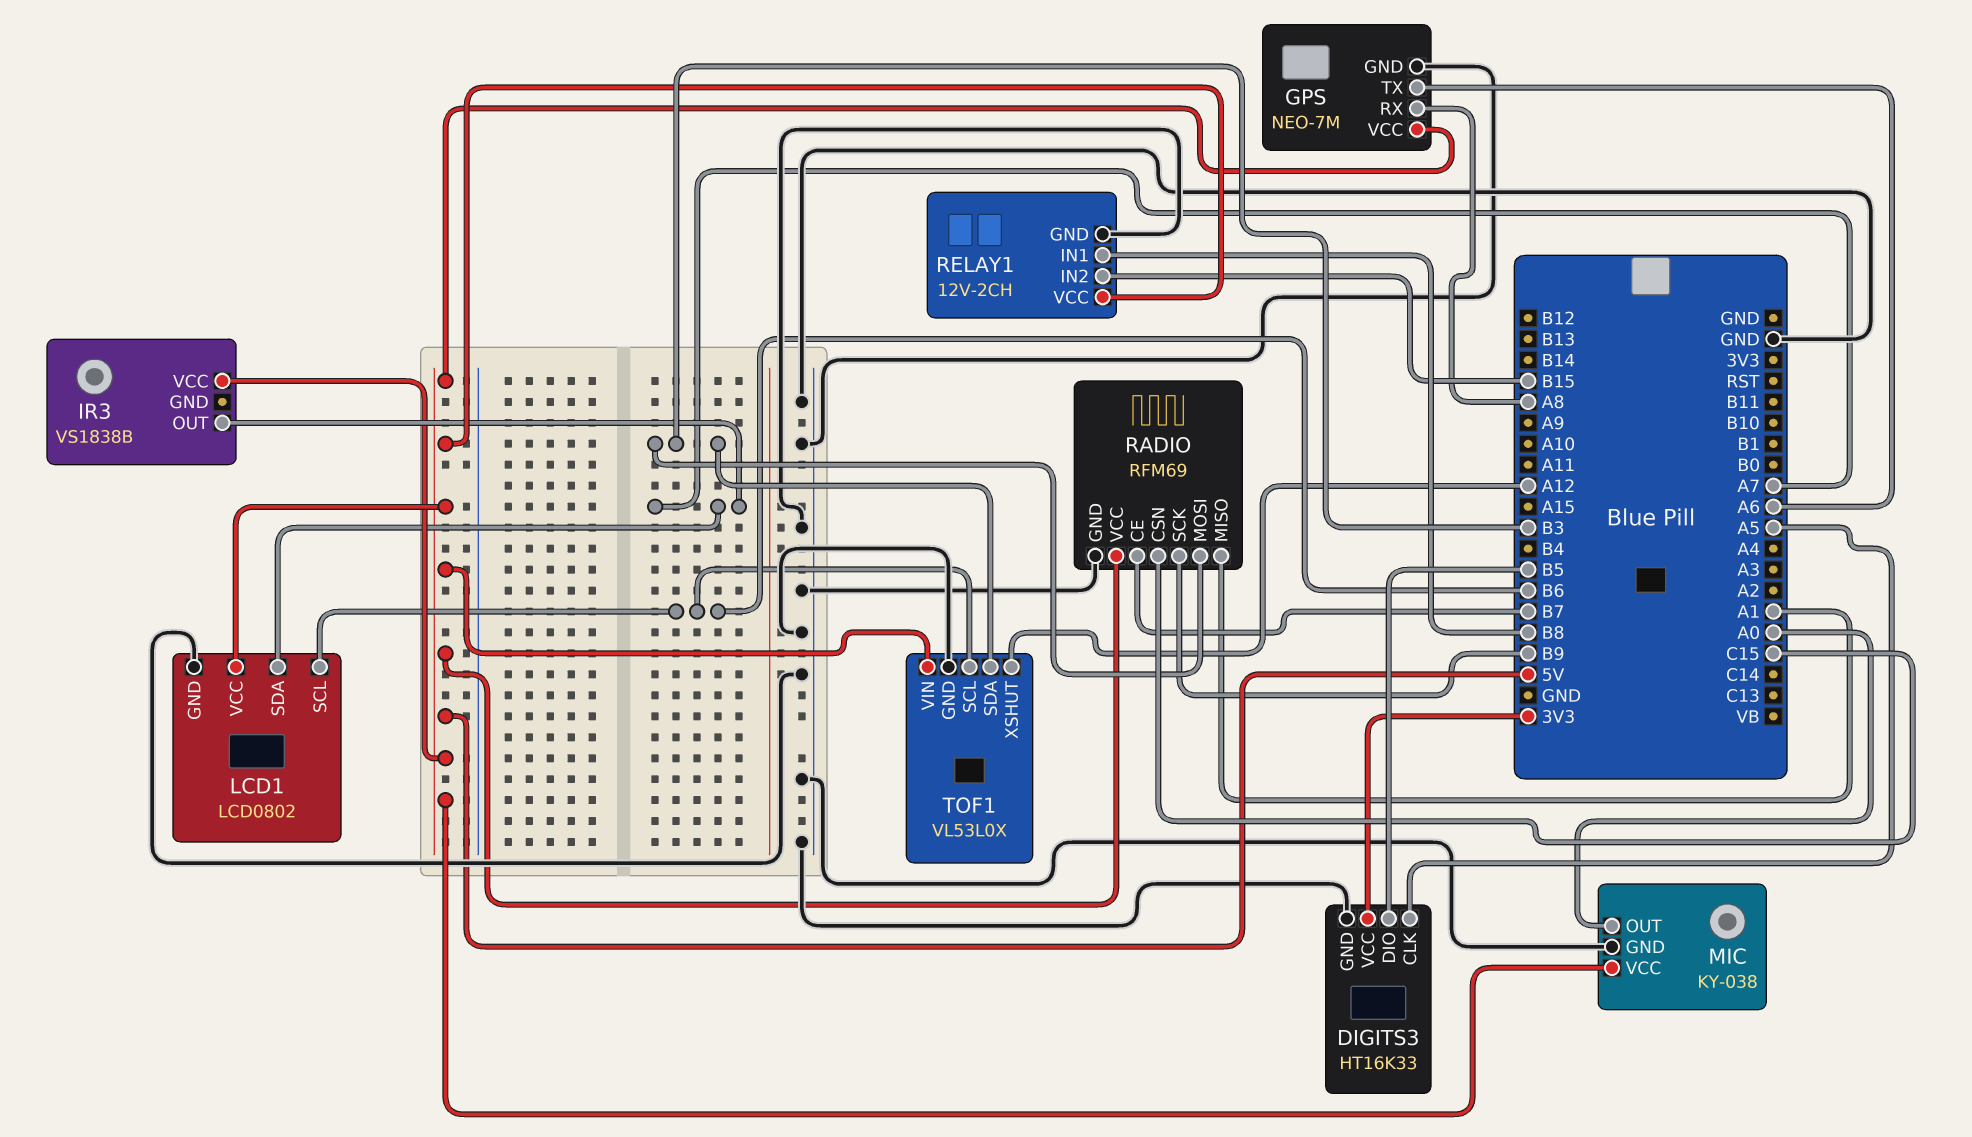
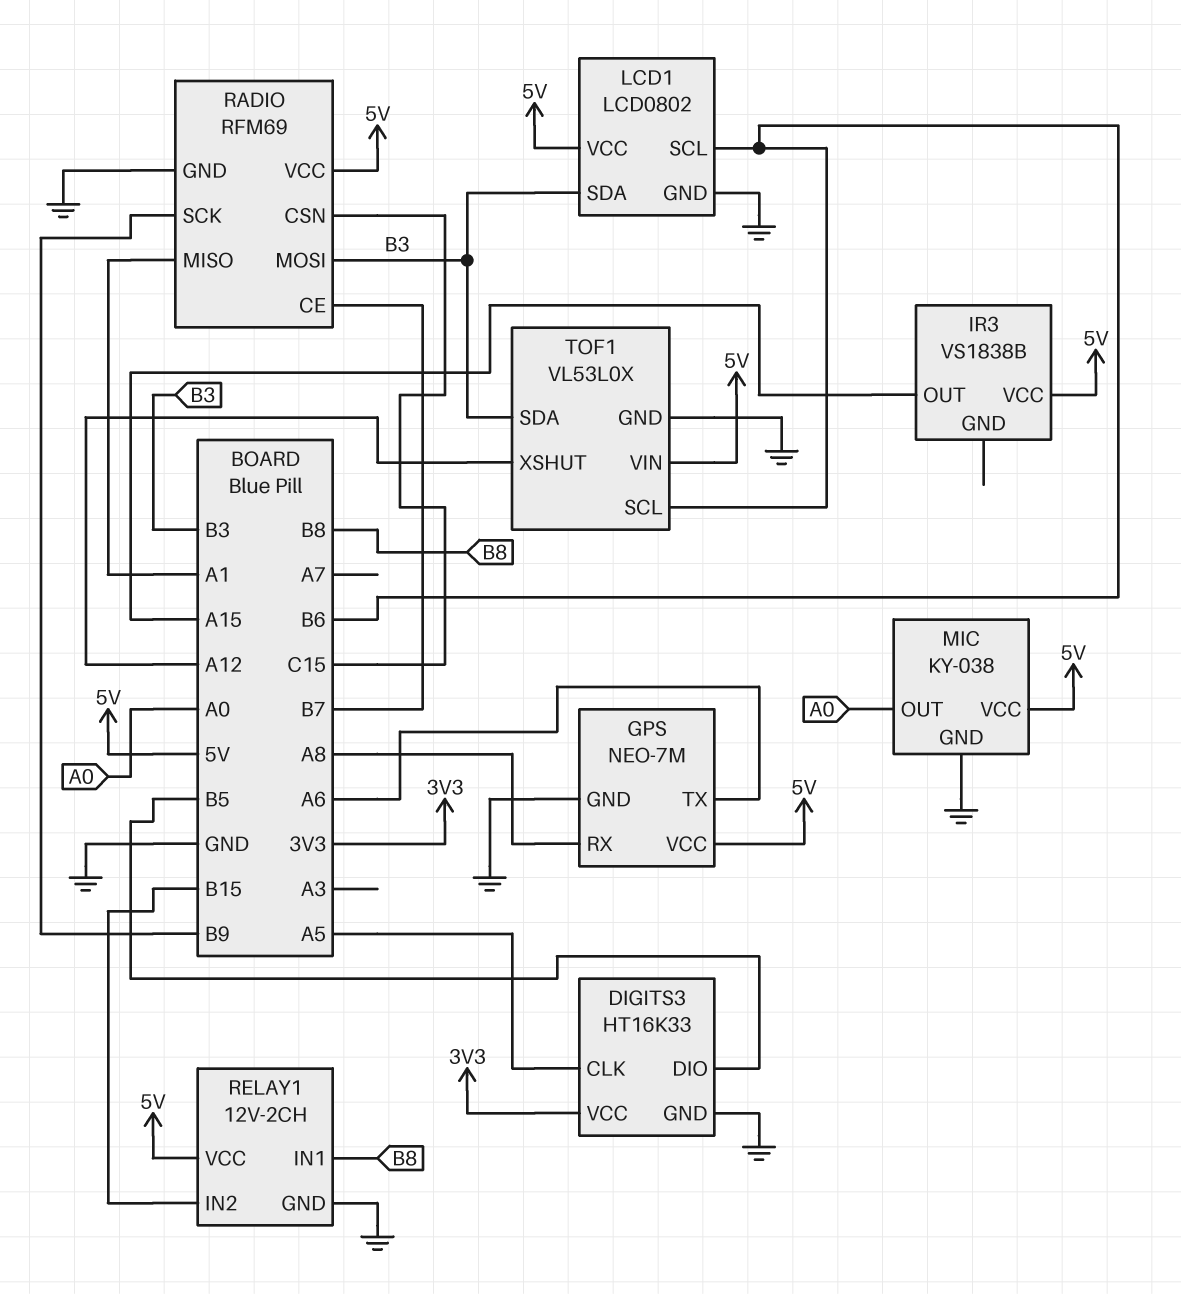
IR3 pin OUT: A7 -> A15
LCD1 pin SDA: A7 -> B3

